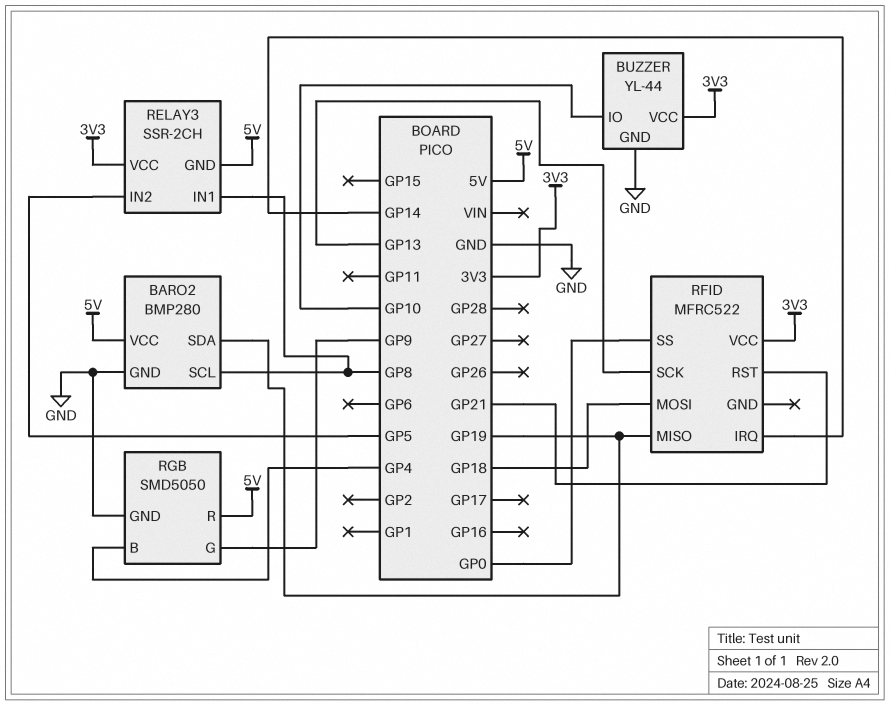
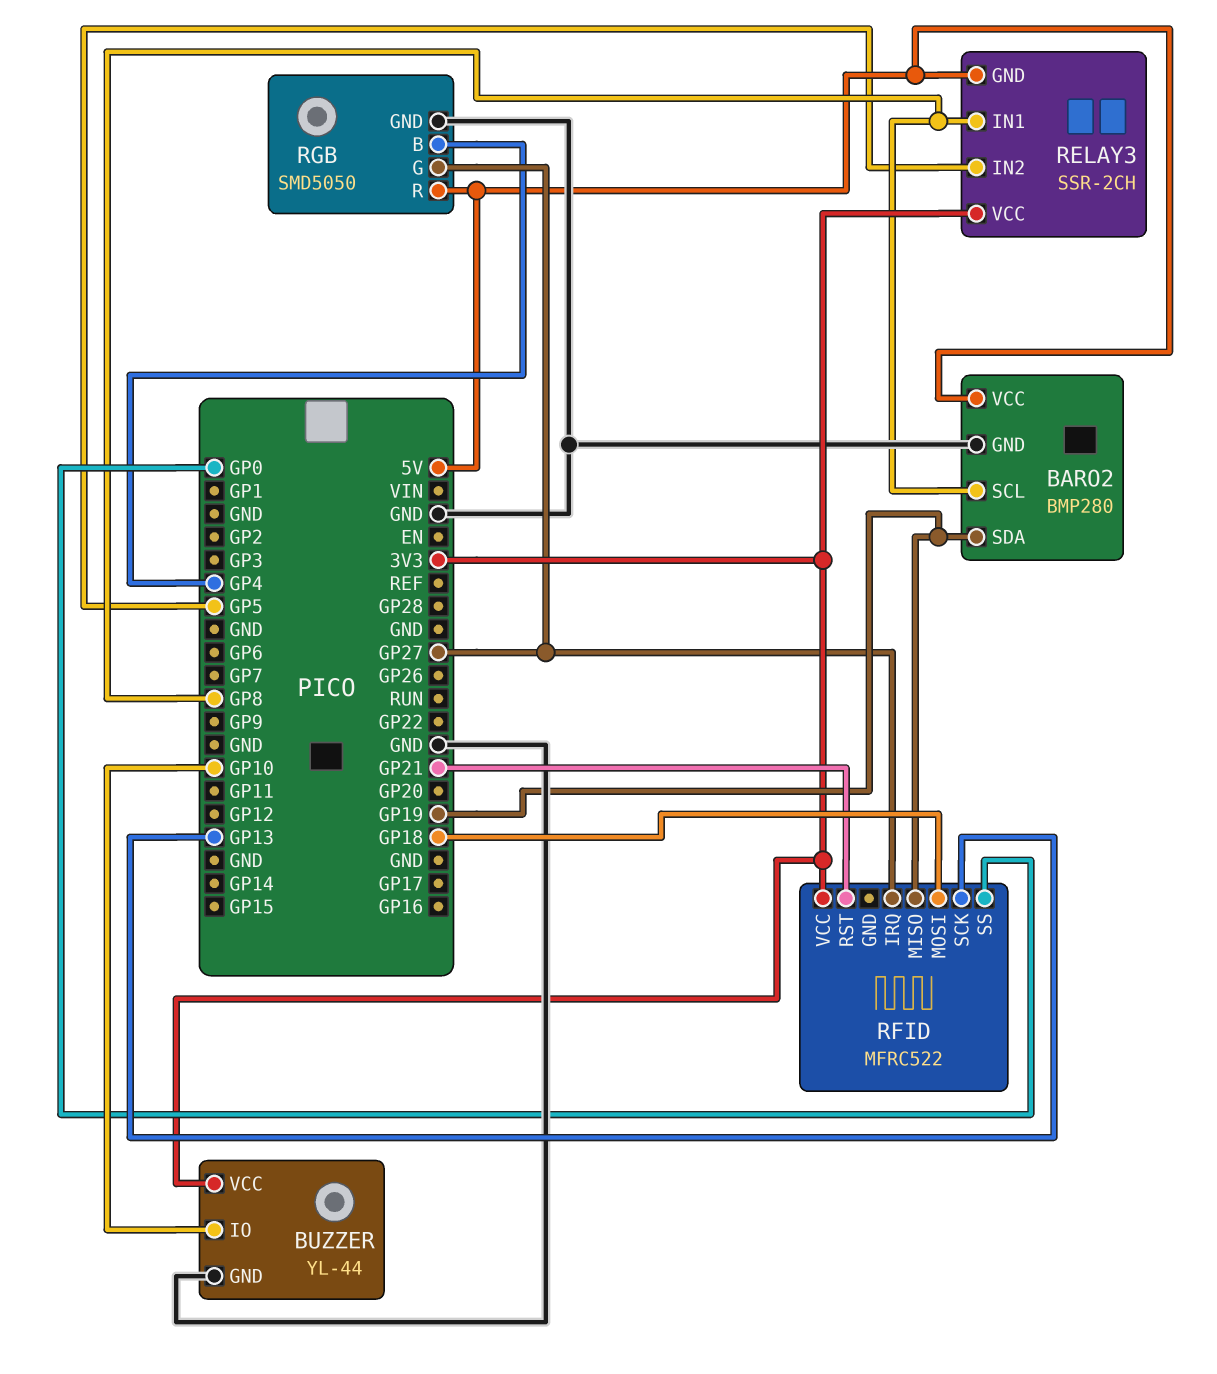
RFID pin IRQ: GP14 -> GP27
RGB pin G: GP9 -> GP27

